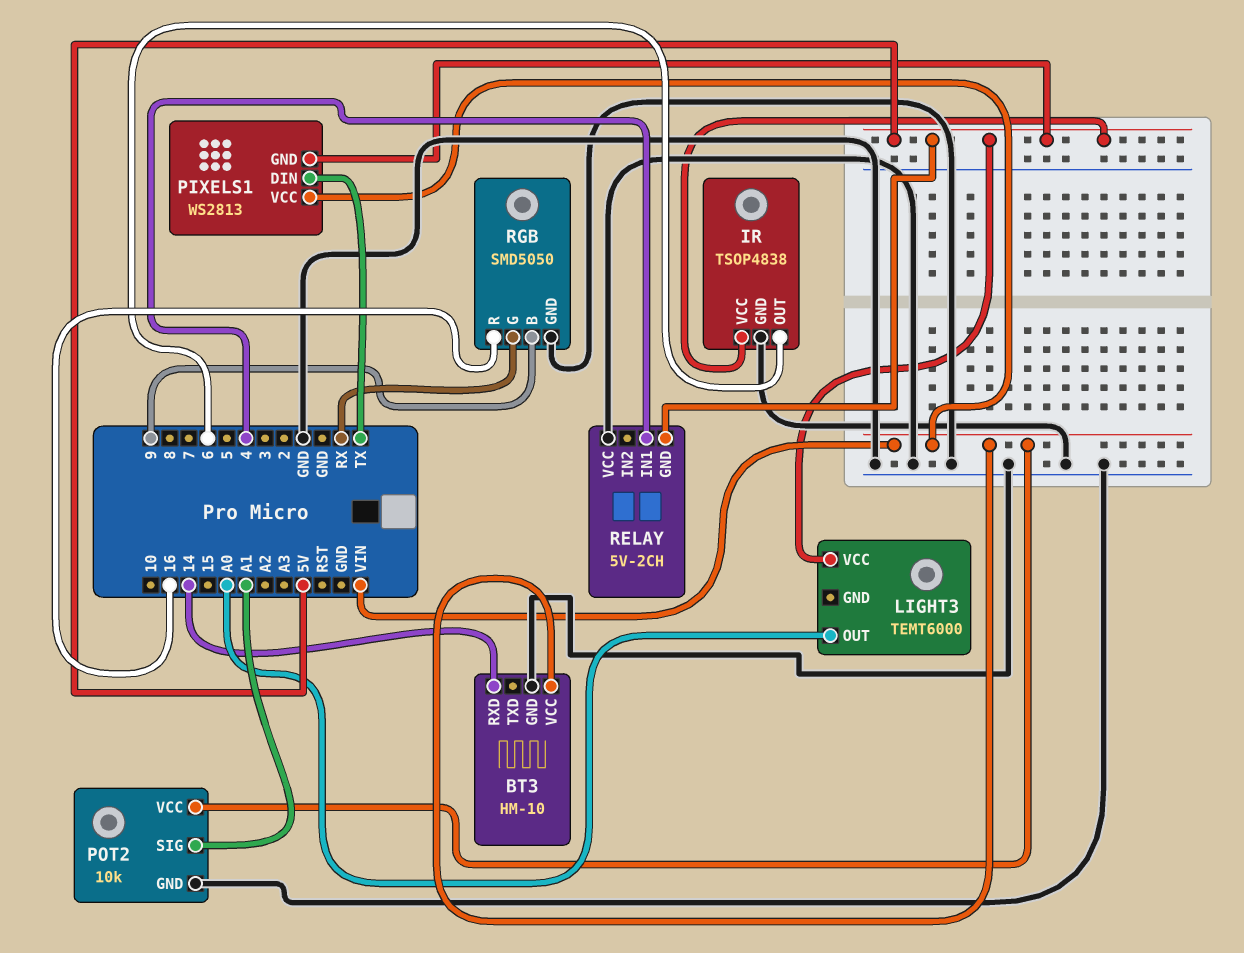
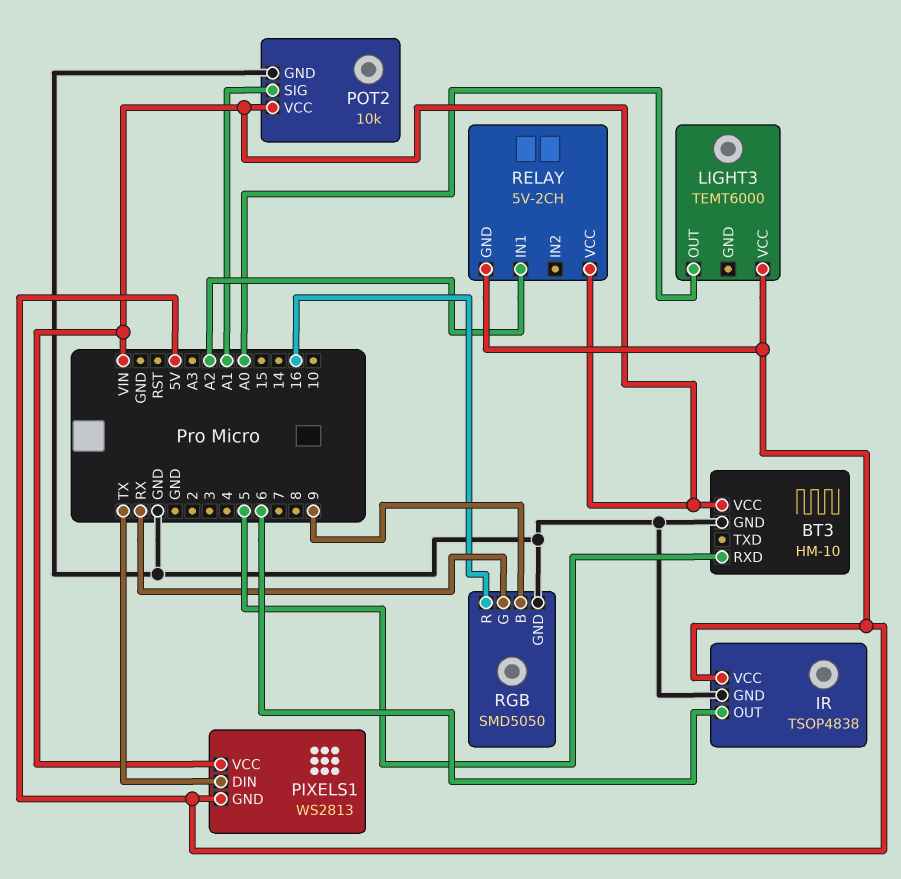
BT3 pin RXD: 14 -> 5
RELAY pin IN1: 4 -> A2
RELAY pin VCC: GND -> VIN

